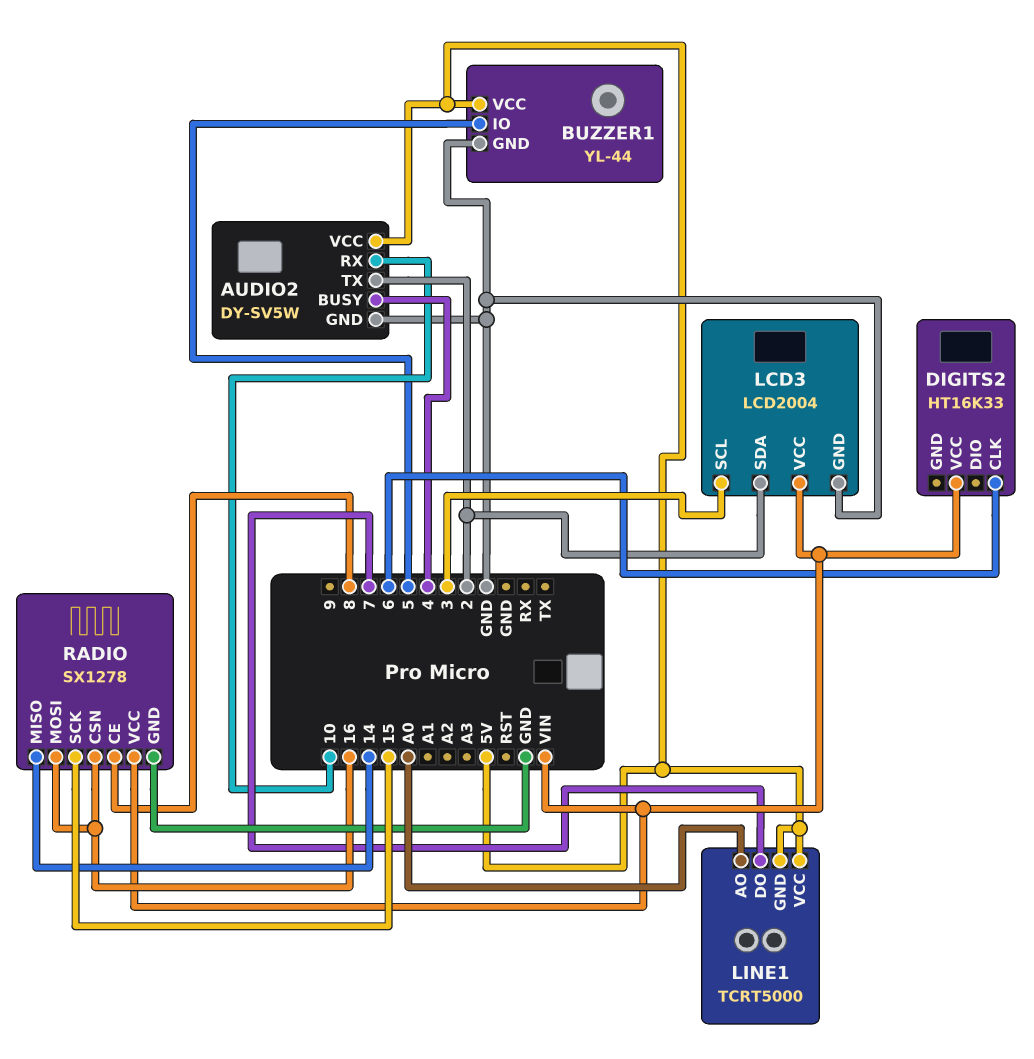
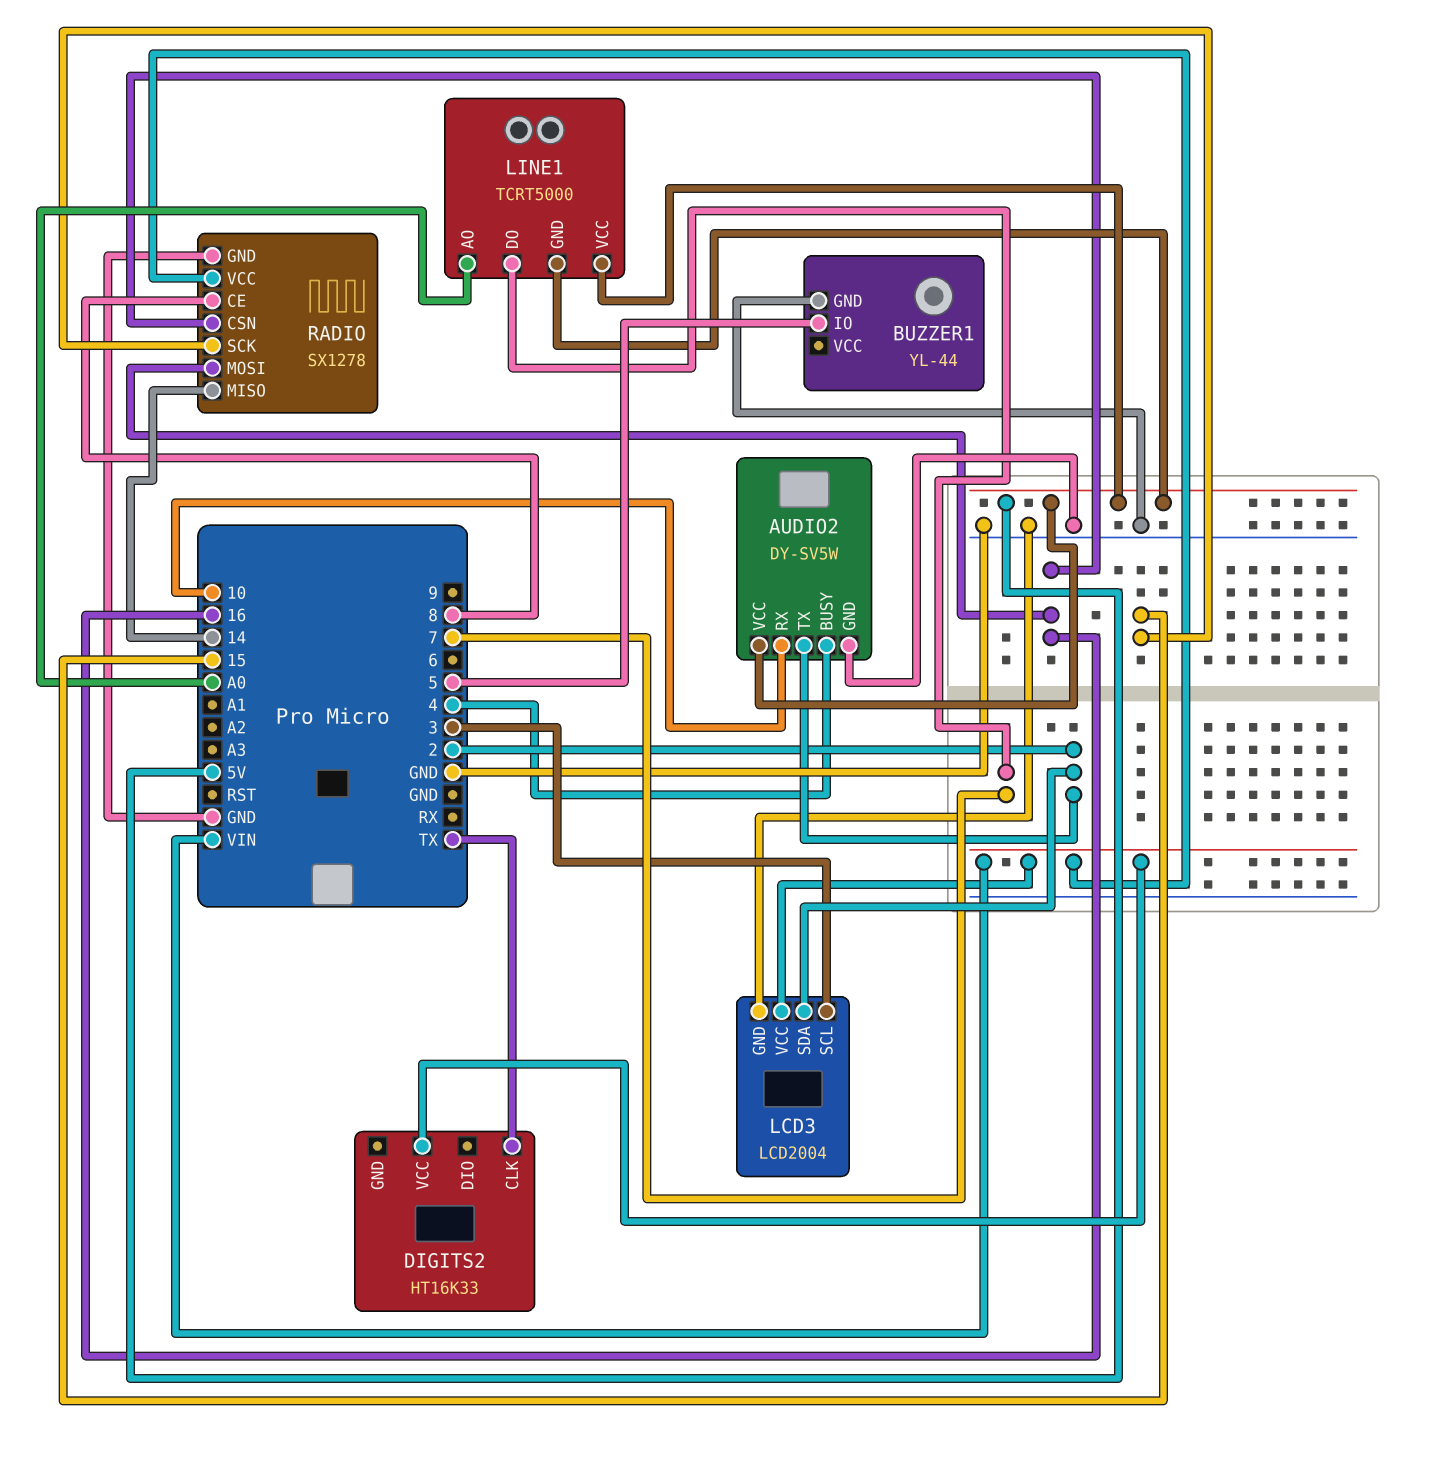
BUZZER1 pin VCC: 5V -> none
DIGITS2 pin CLK: 6 -> TX

